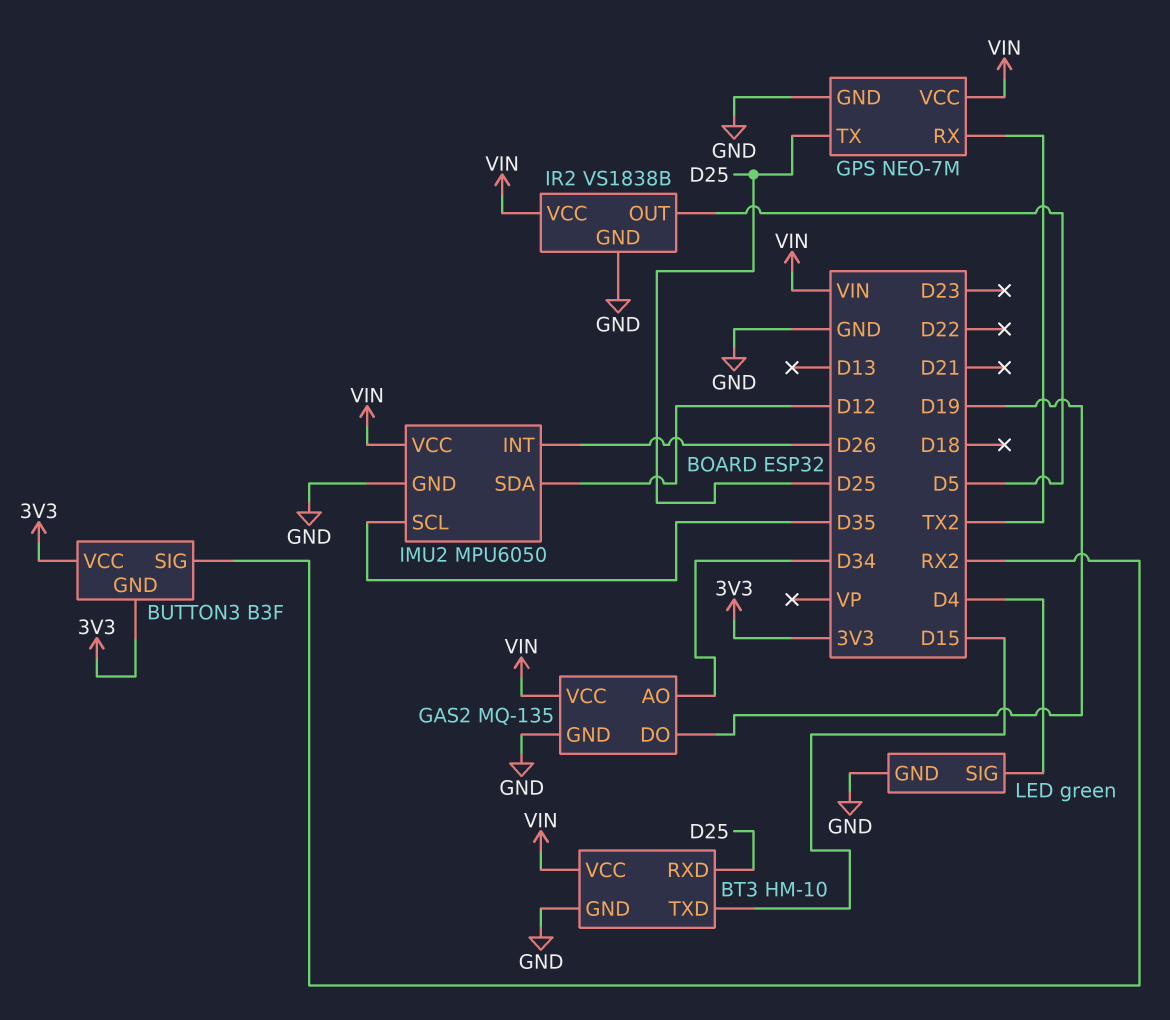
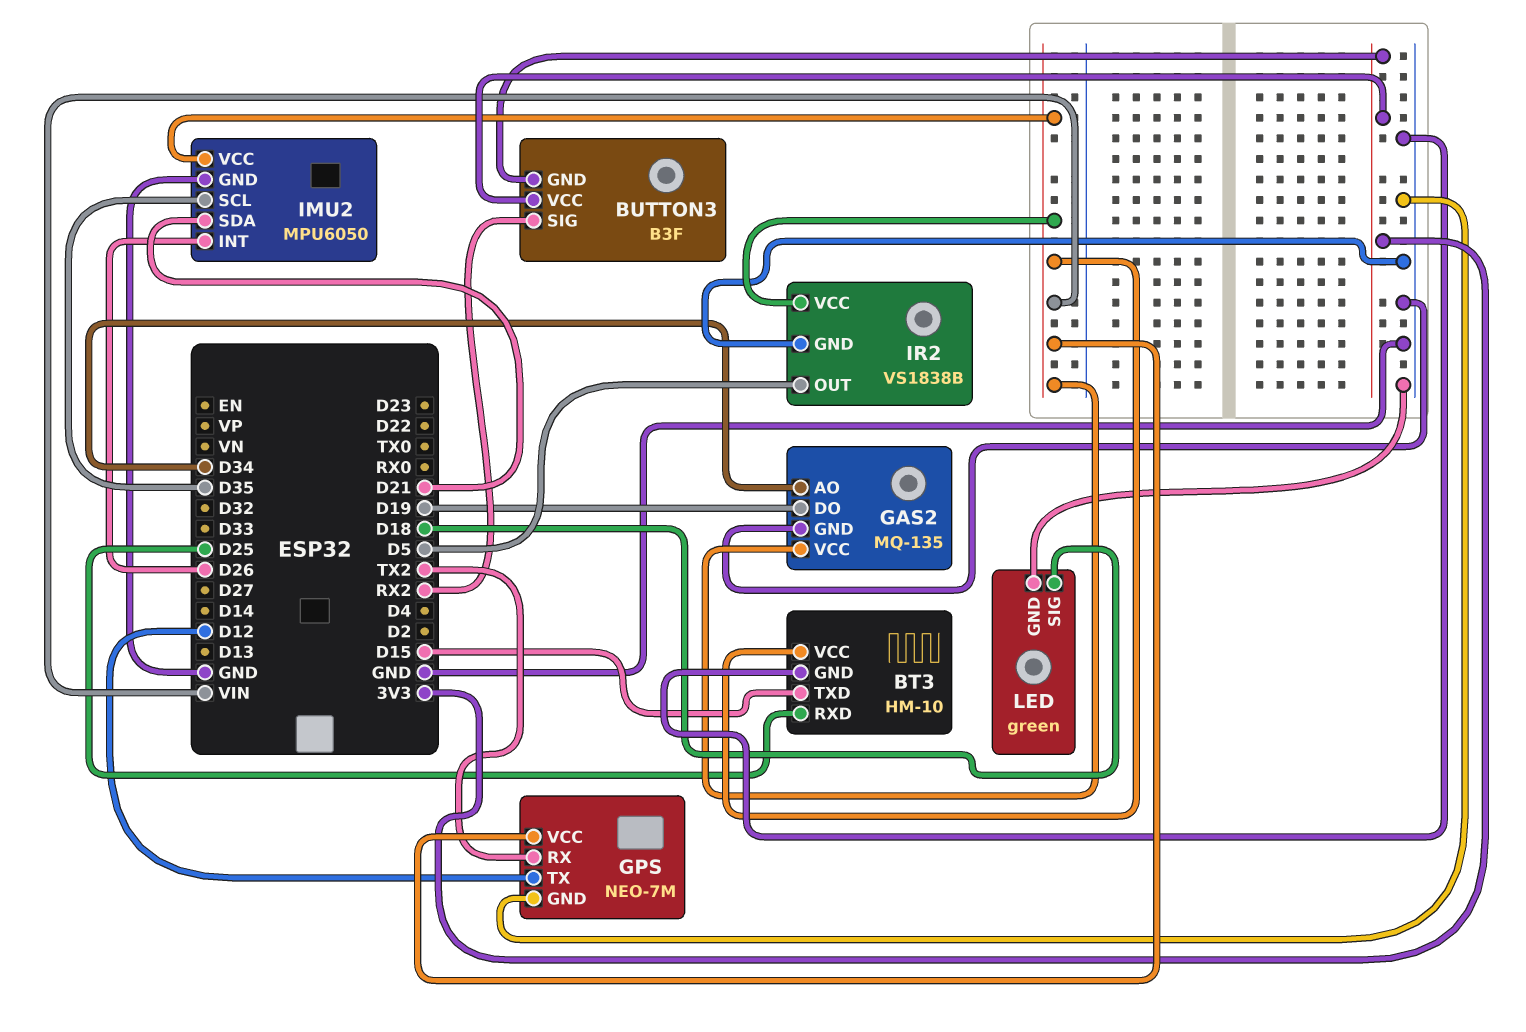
GPS pin TX: D25 -> D12
IMU2 pin SDA: D12 -> D21
LED pin SIG: D4 -> D18

